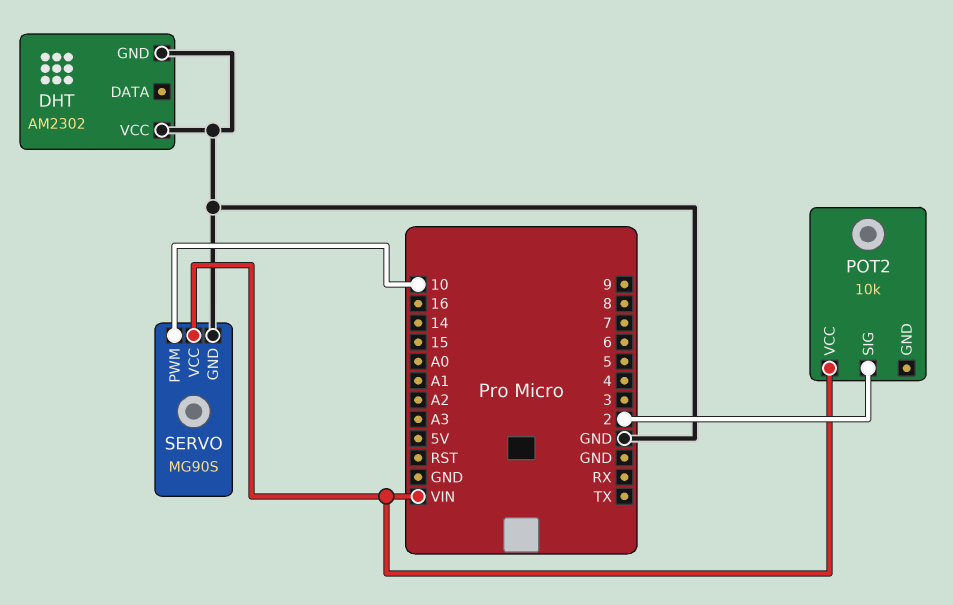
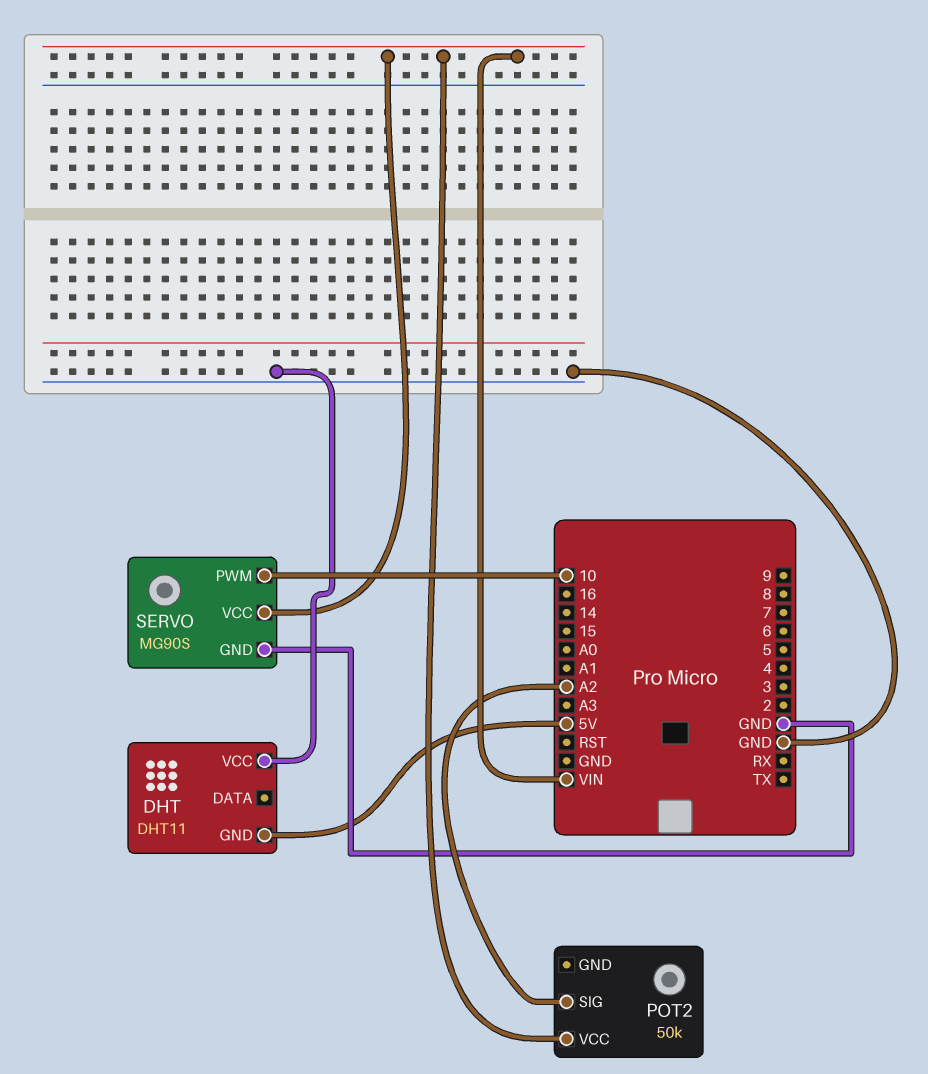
DHT: AM2302 -> DHT11
DHT pin GND: GND -> 5V
POT2: 10k -> 50k
POT2 pin SIG: 2 -> A2

